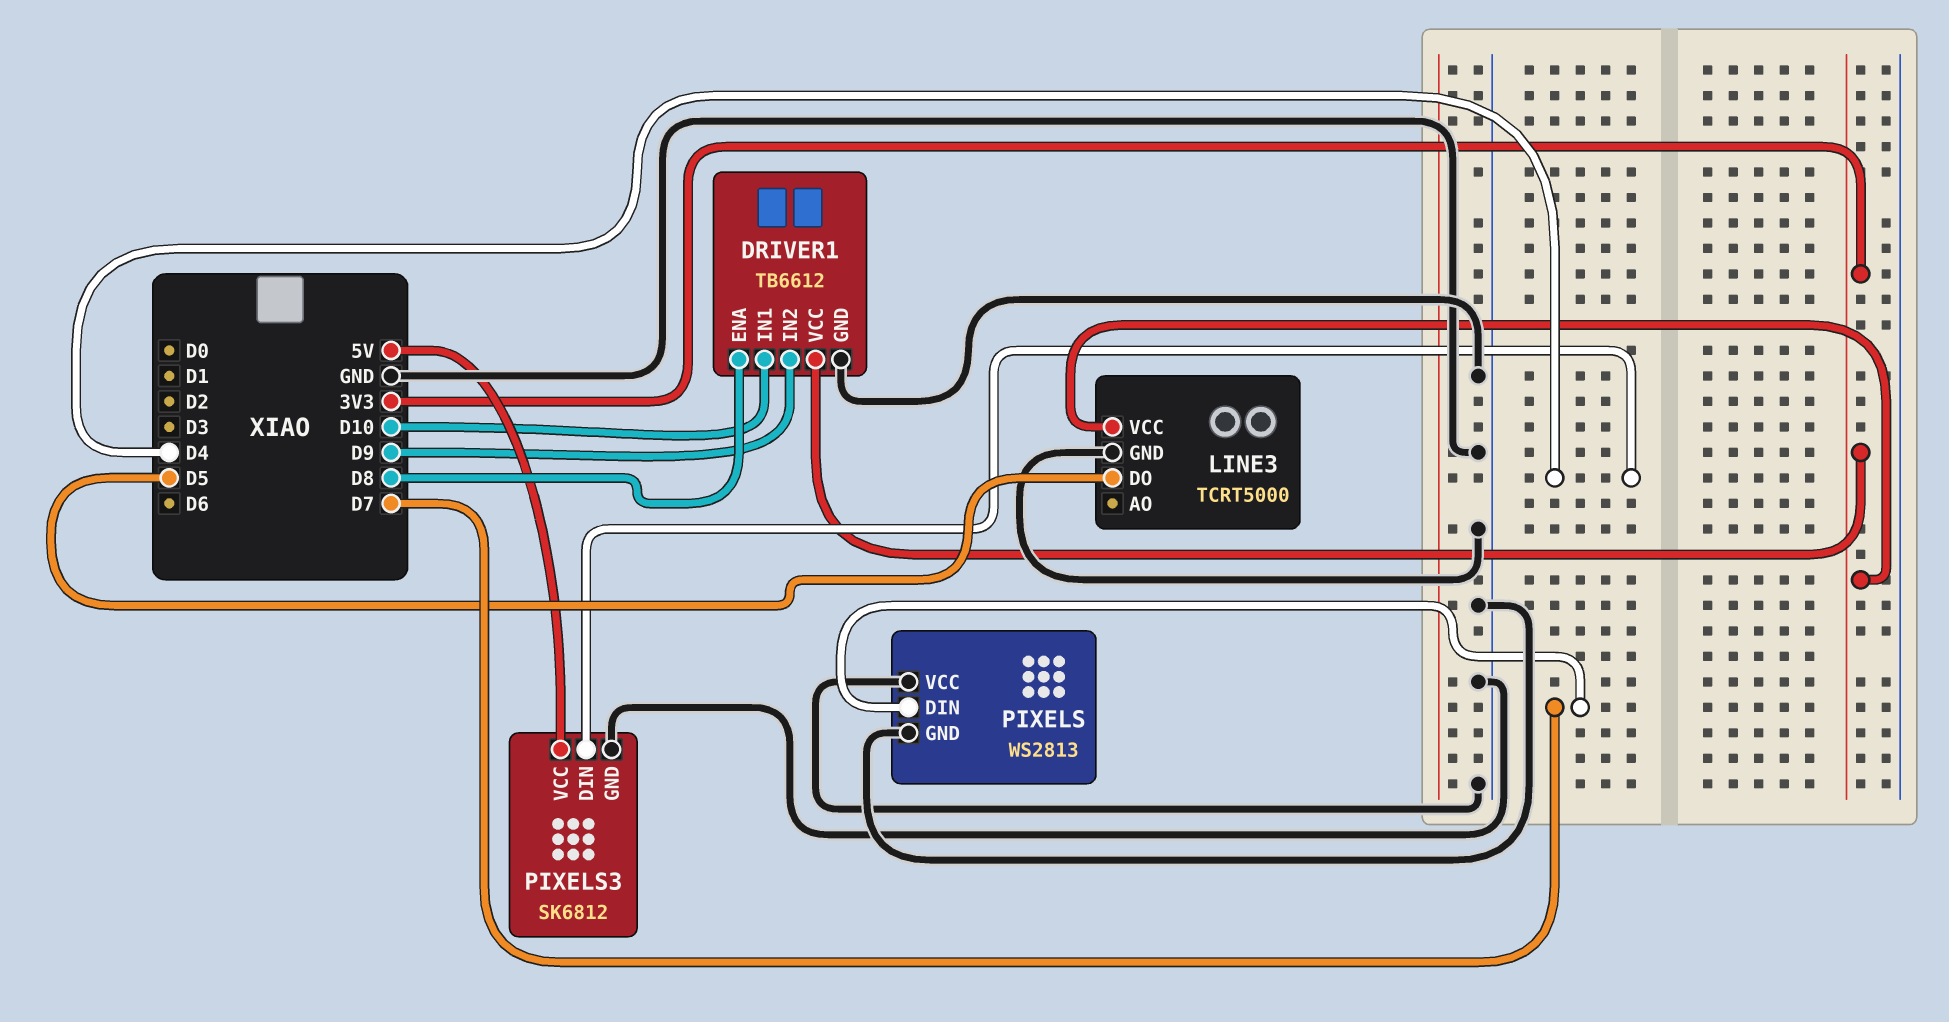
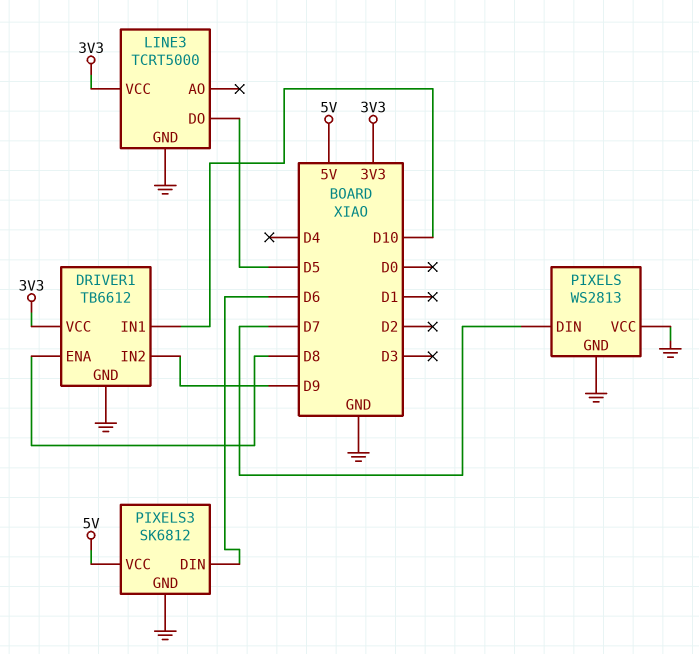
PIXELS3 pin DIN: D4 -> D6

